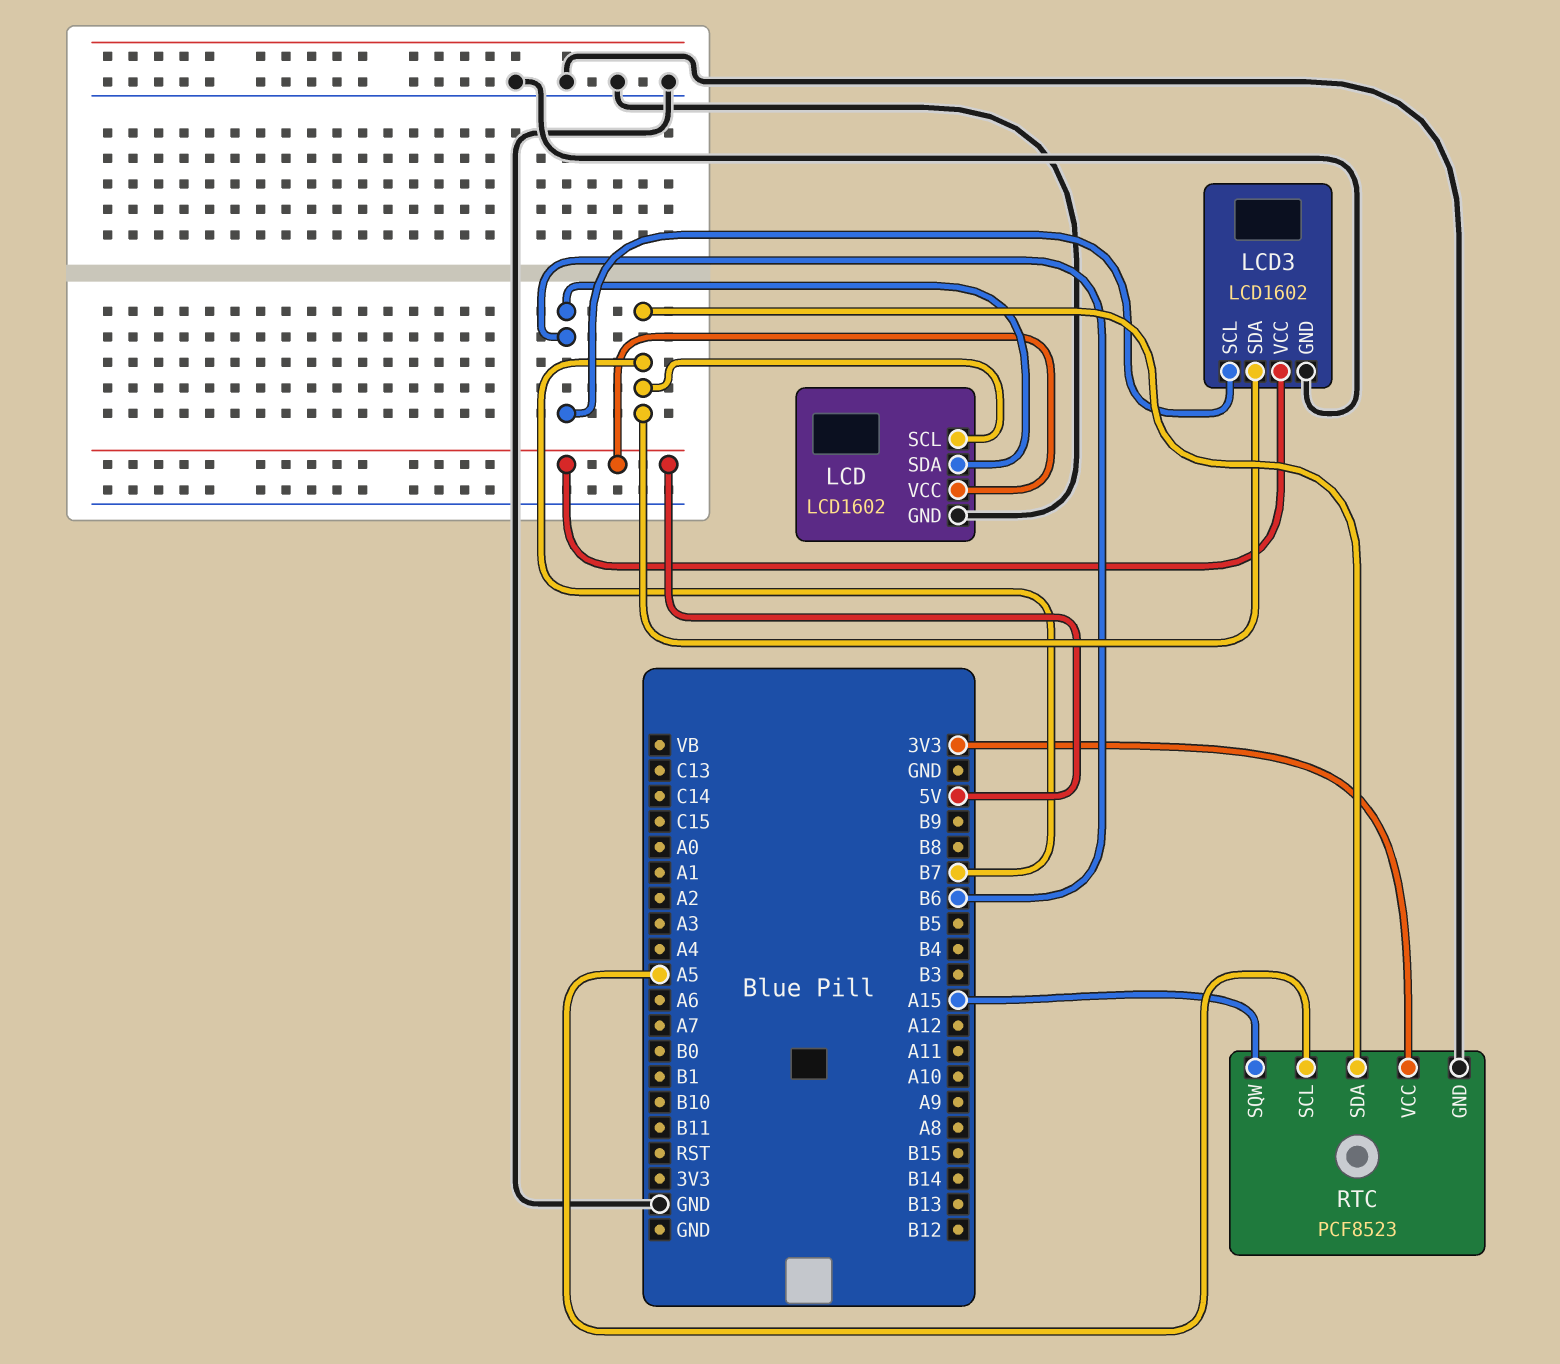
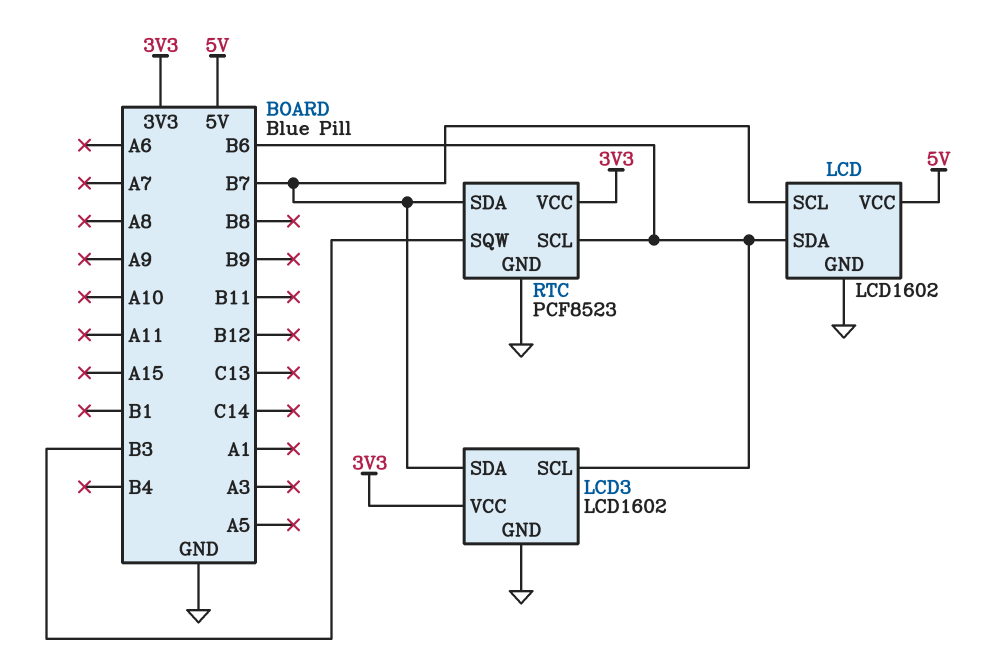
LCD3 pin VCC: 5V -> 3V3
RTC pin SCL: A5 -> B6
RTC pin SQW: A15 -> B3

